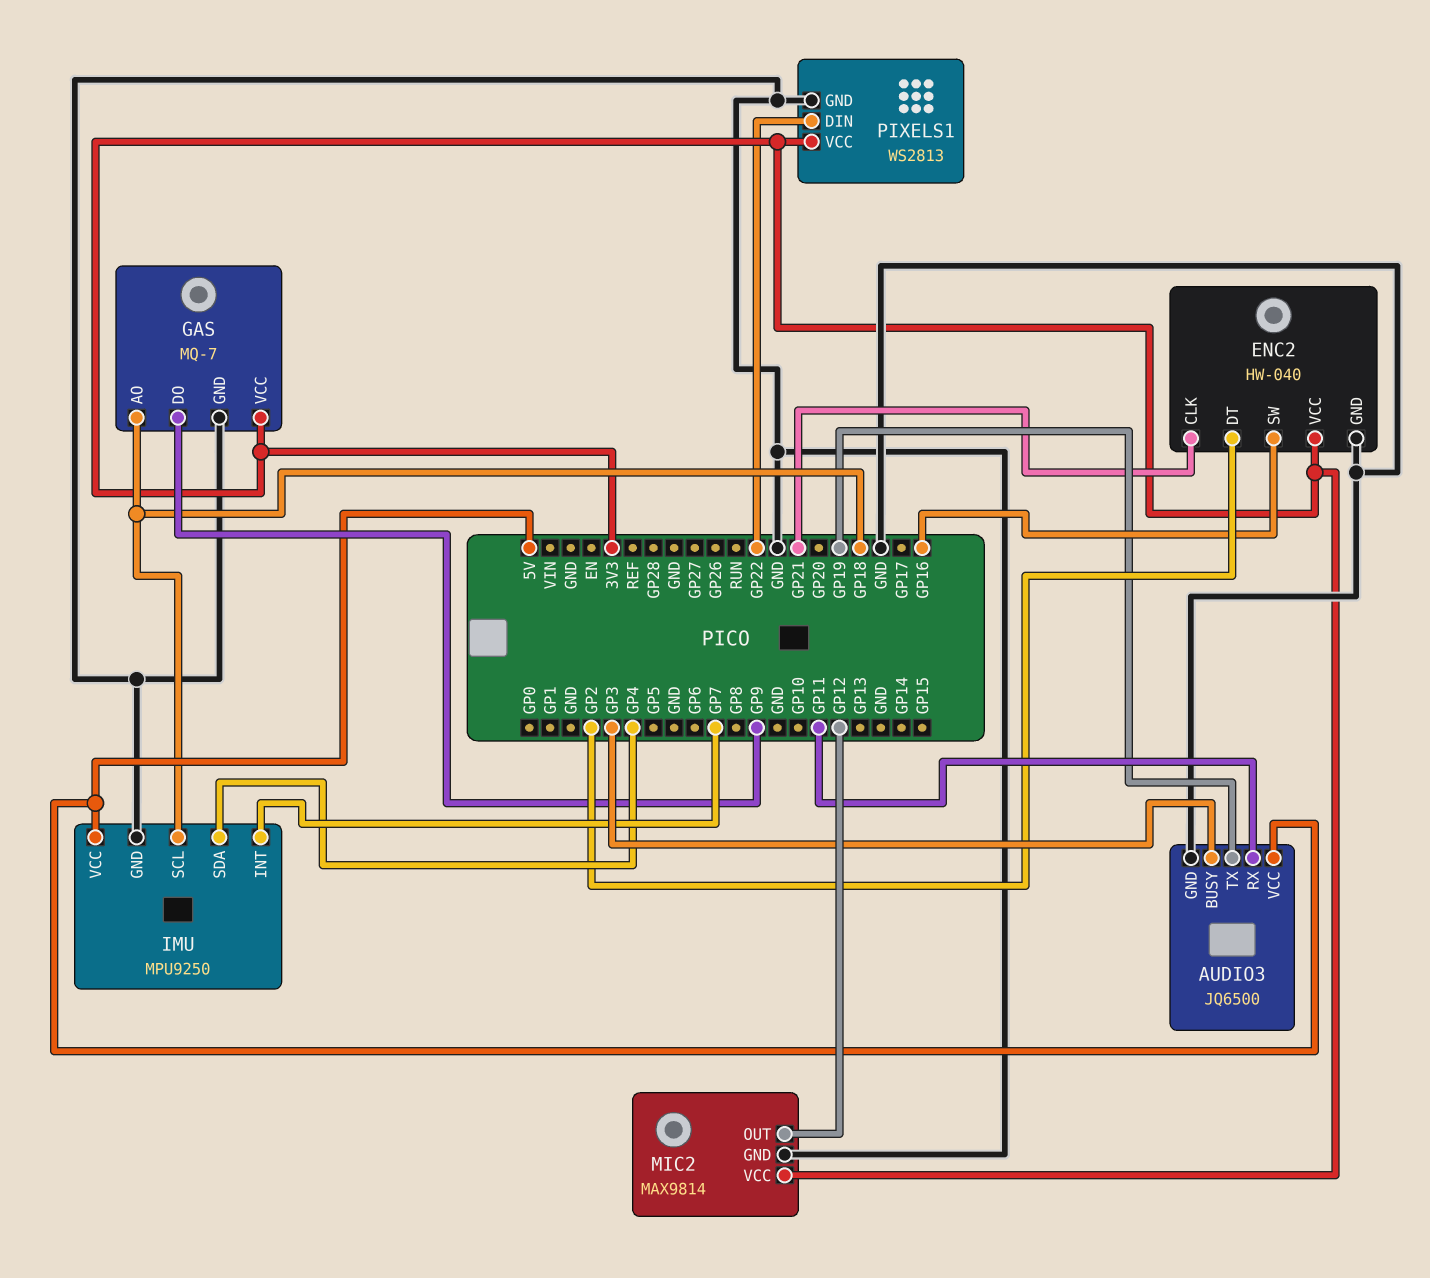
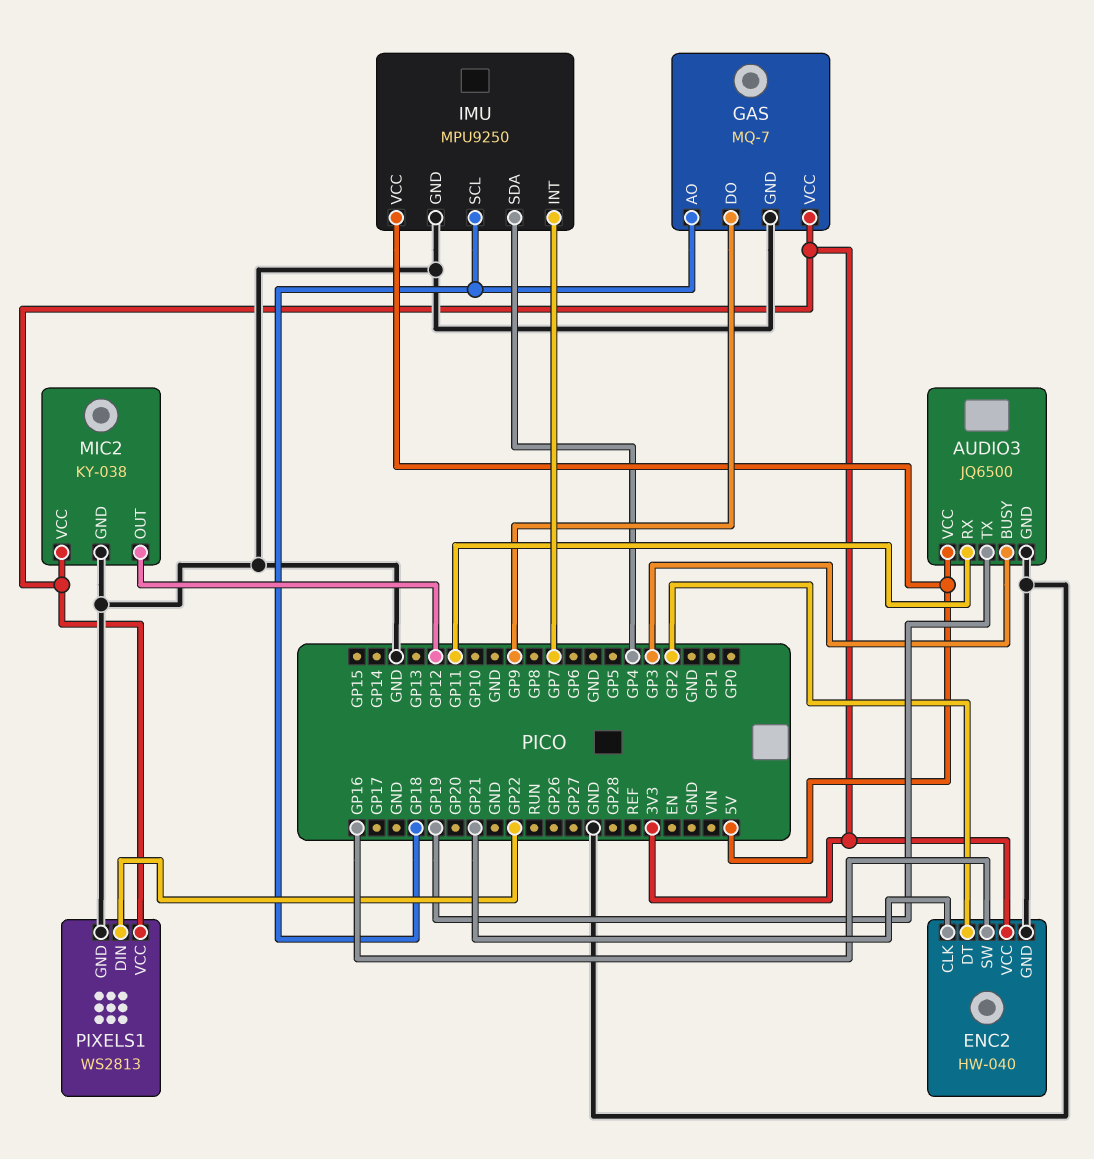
MIC2: MAX9814 -> KY-038

